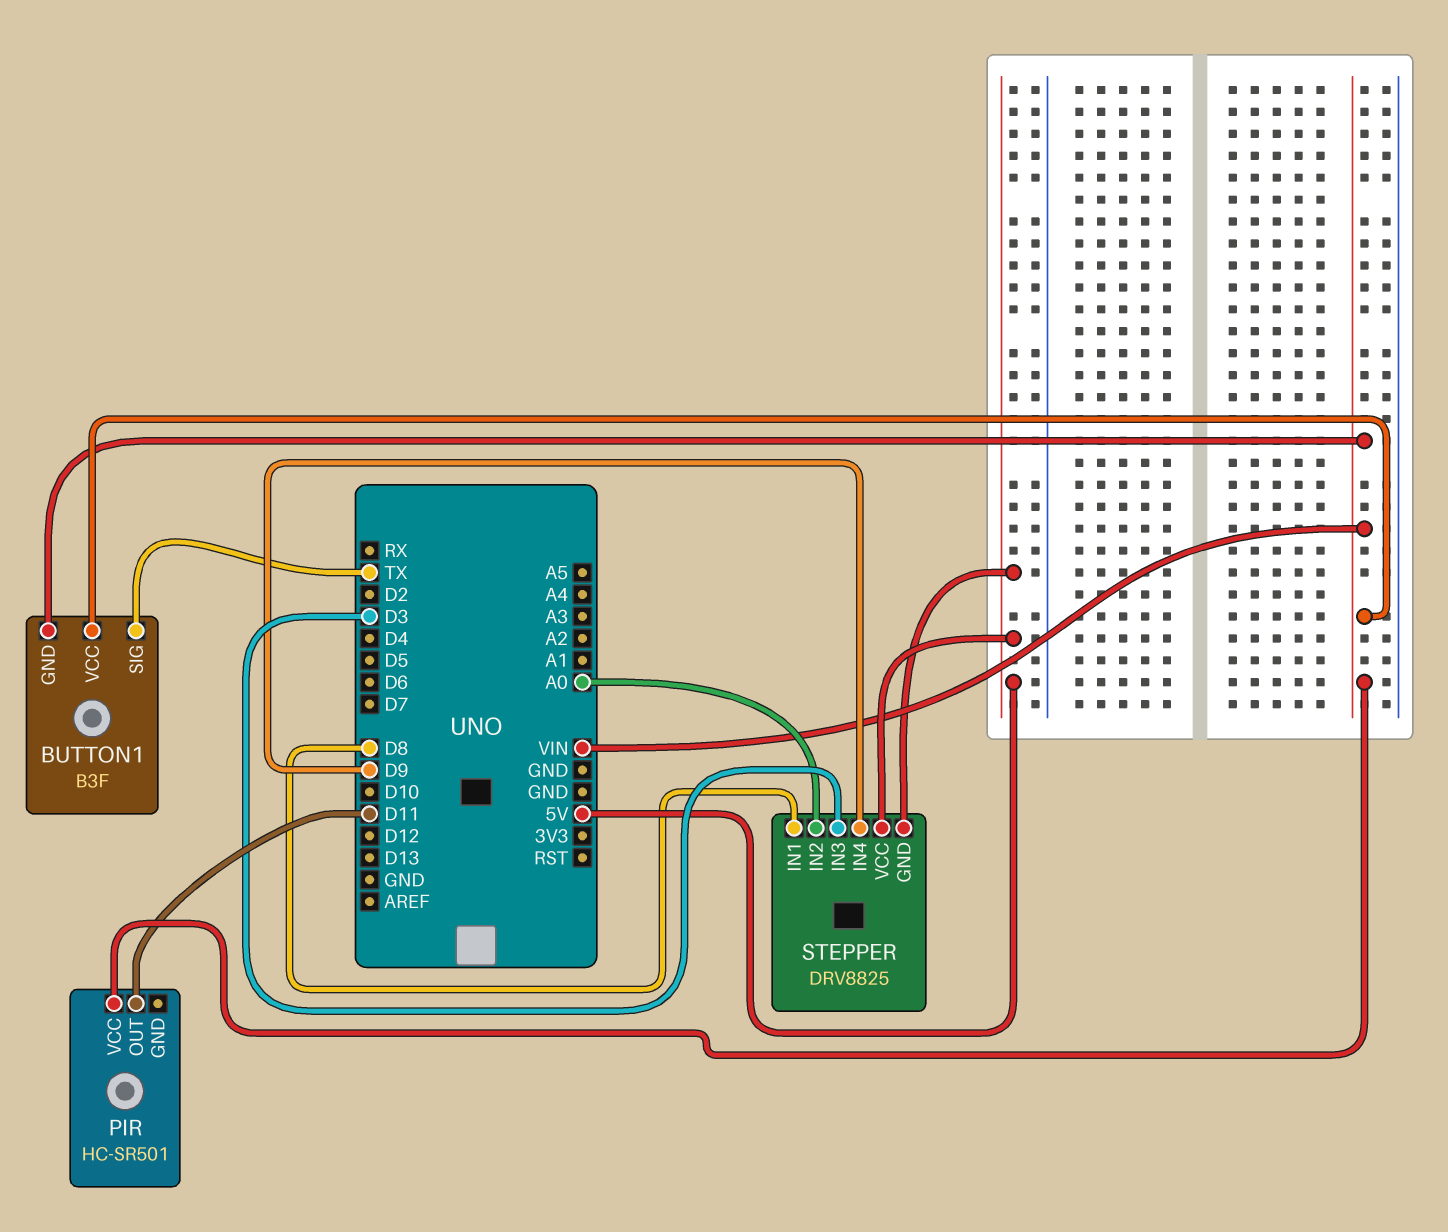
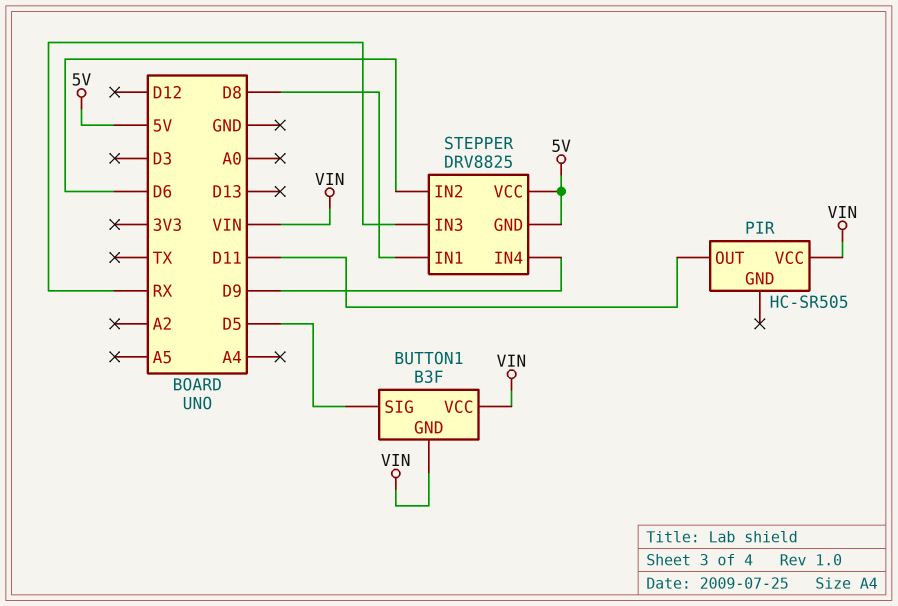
BUTTON1 pin SIG: TX -> D5
PIR: HC-SR501 -> HC-SR505
STEPPER pin IN2: A0 -> D6
STEPPER pin IN3: D3 -> RX

